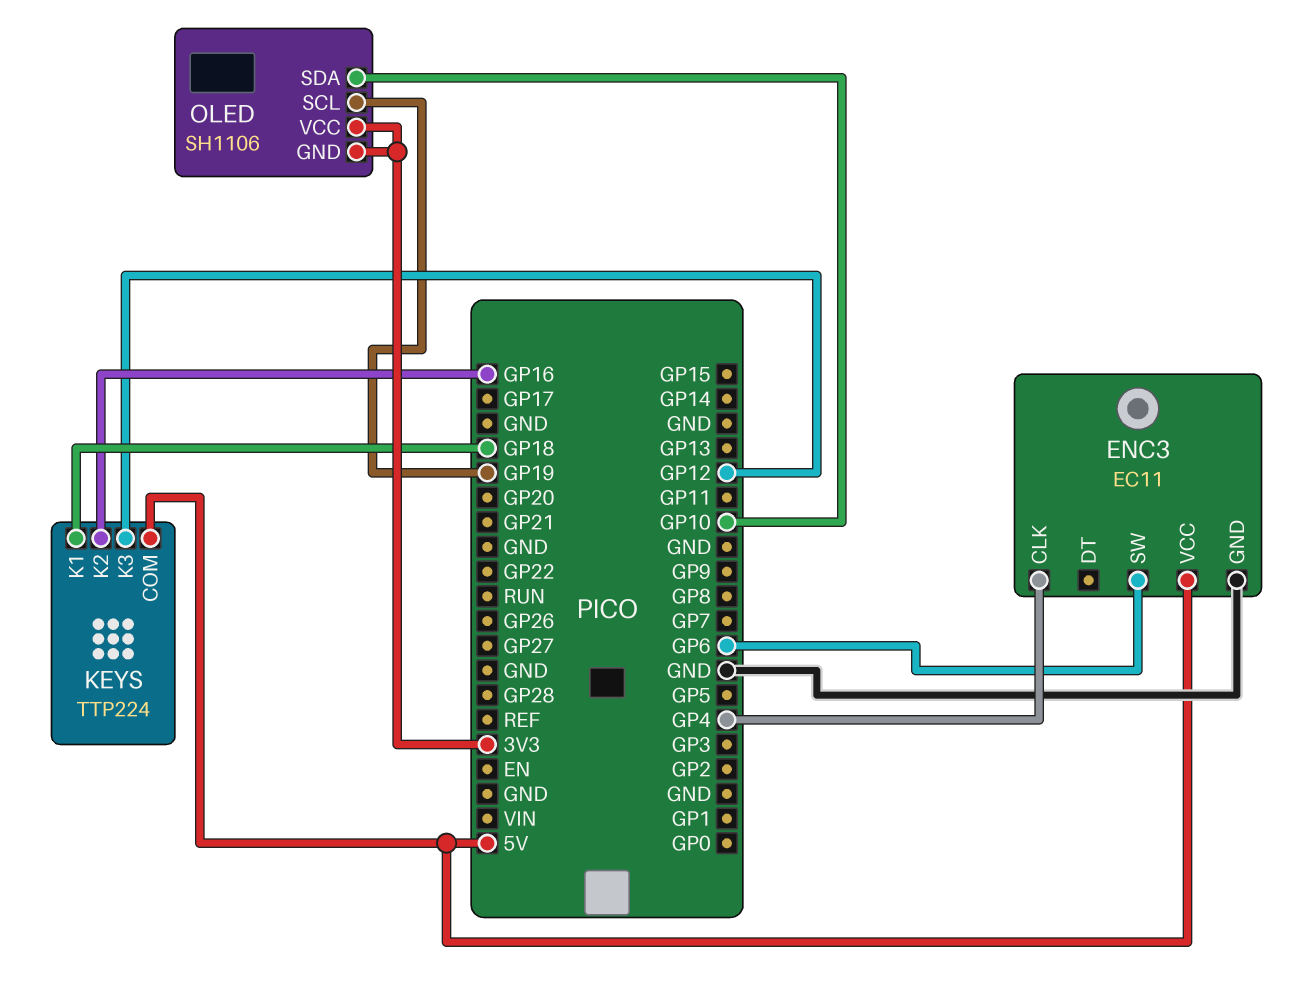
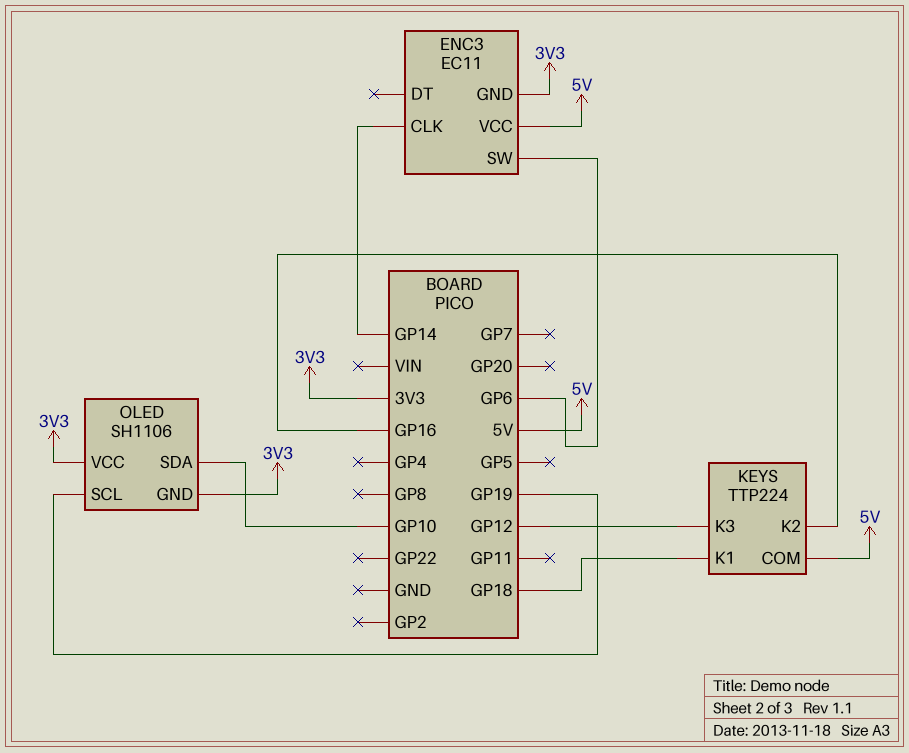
ENC3 pin CLK: GP4 -> GP14
ENC3 pin GND: GND -> 3V3

